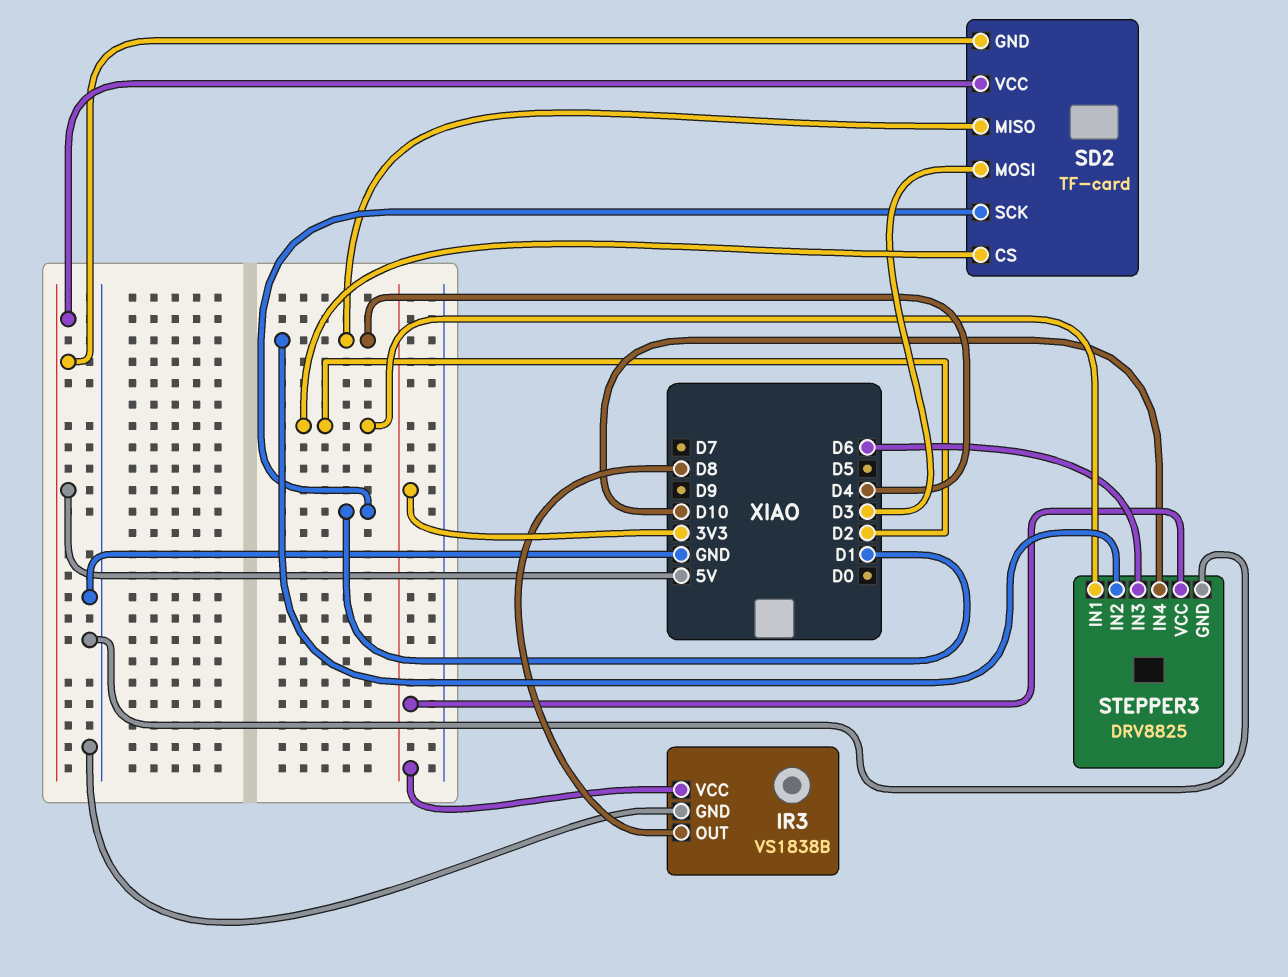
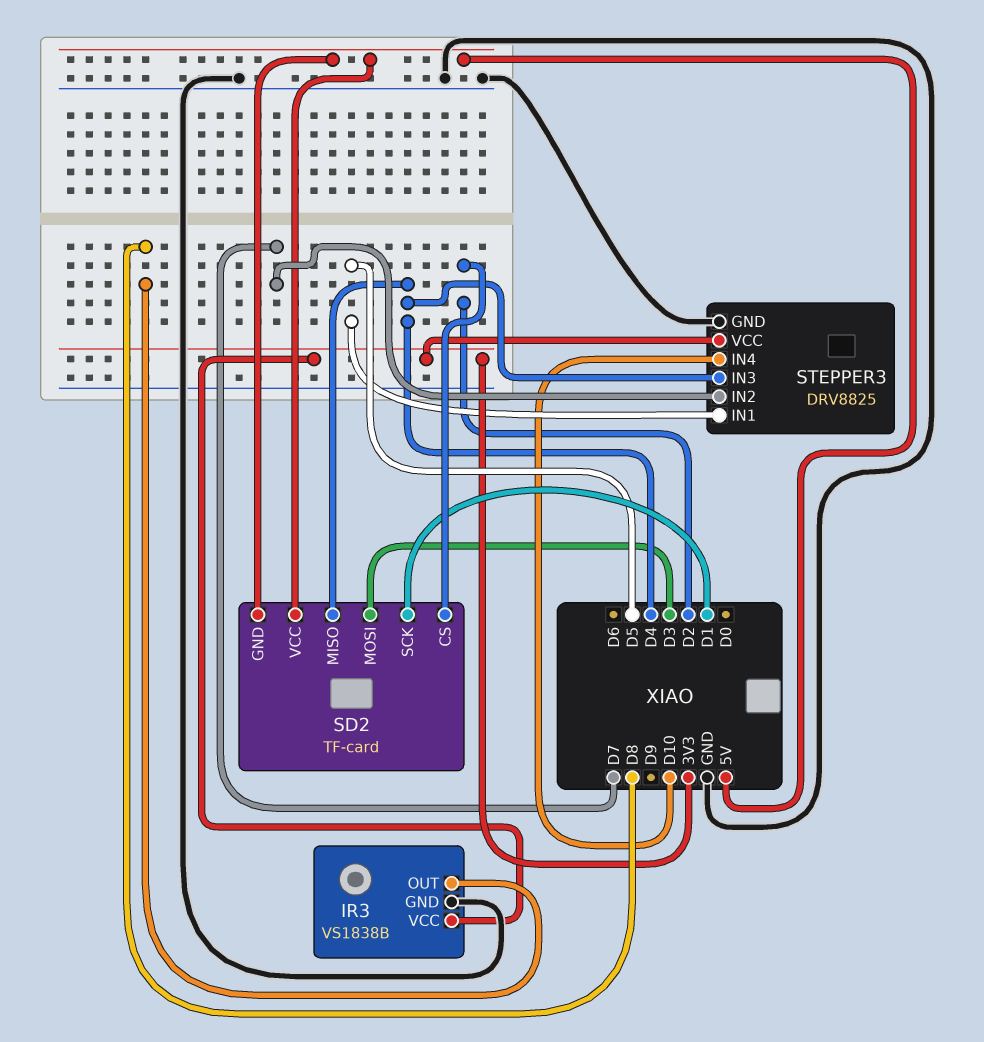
STEPPER3 pin IN1: D2 -> D5
STEPPER3 pin IN2: D4 -> D7
STEPPER3 pin IN3: D6 -> D4

